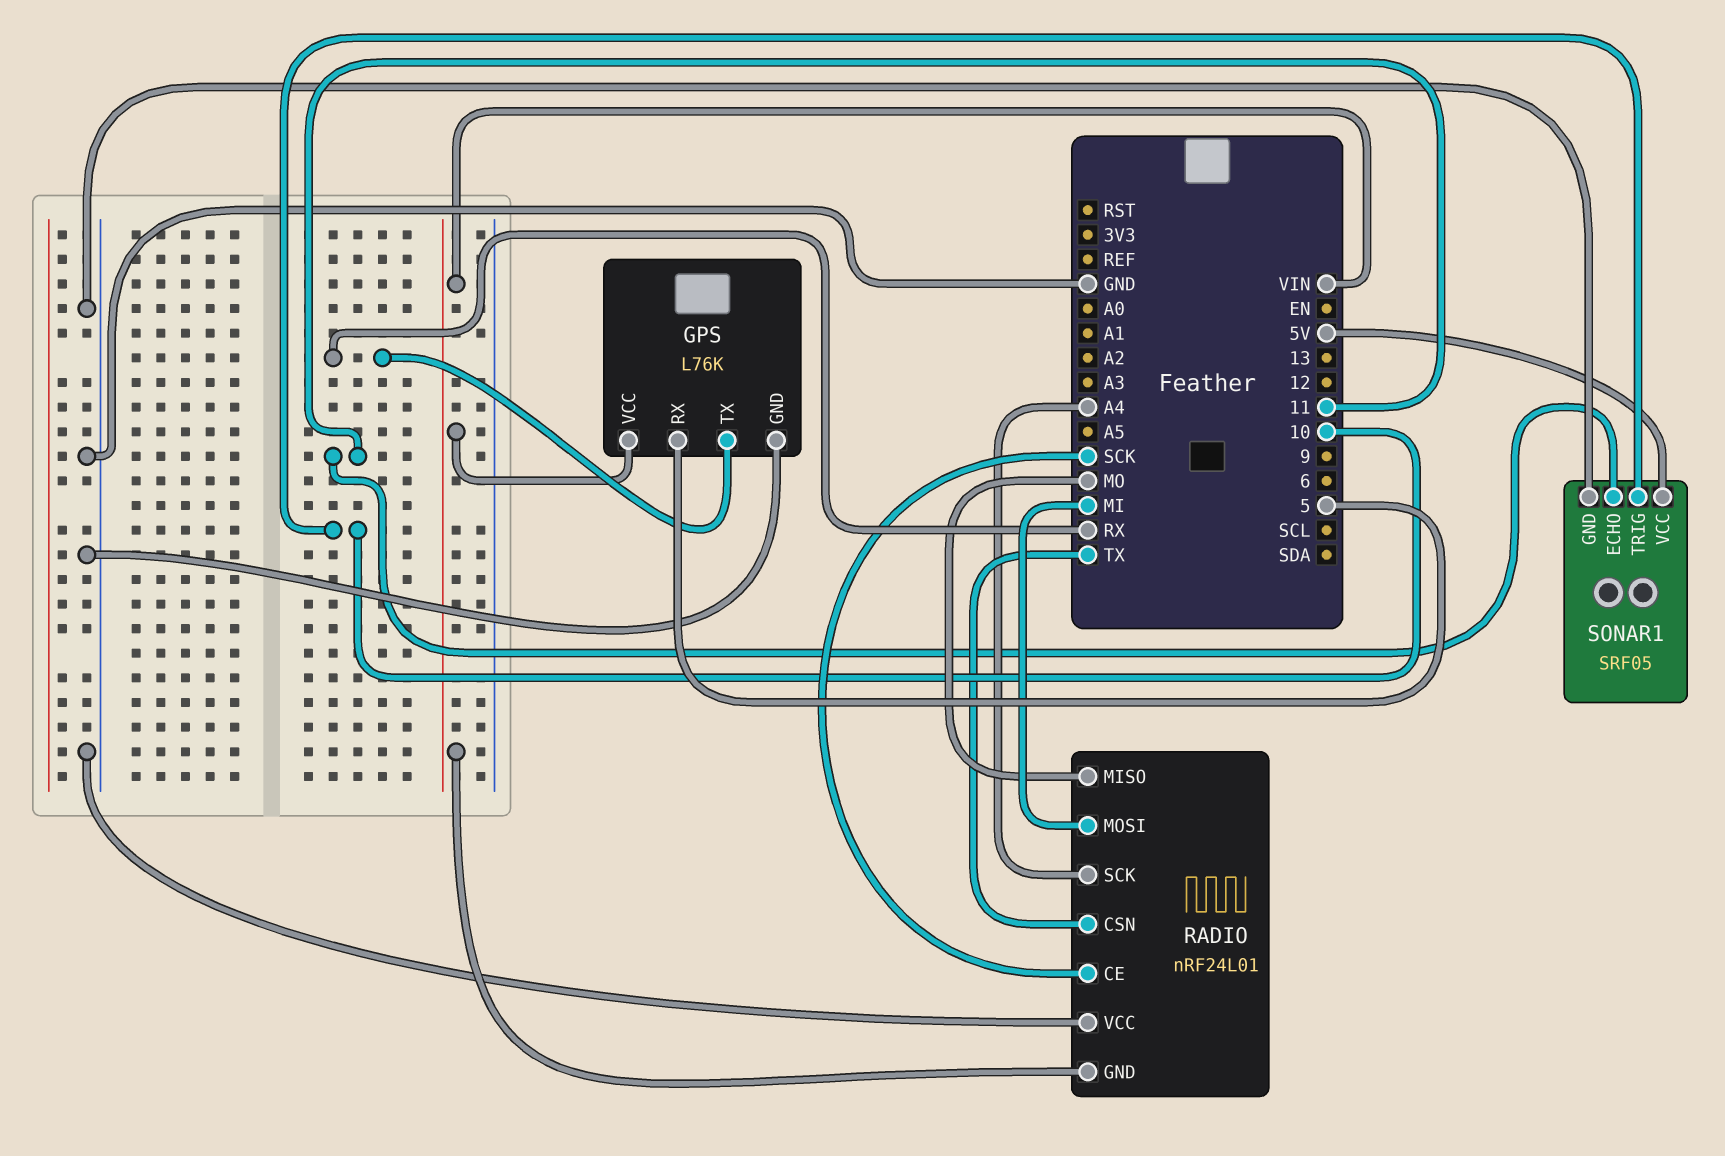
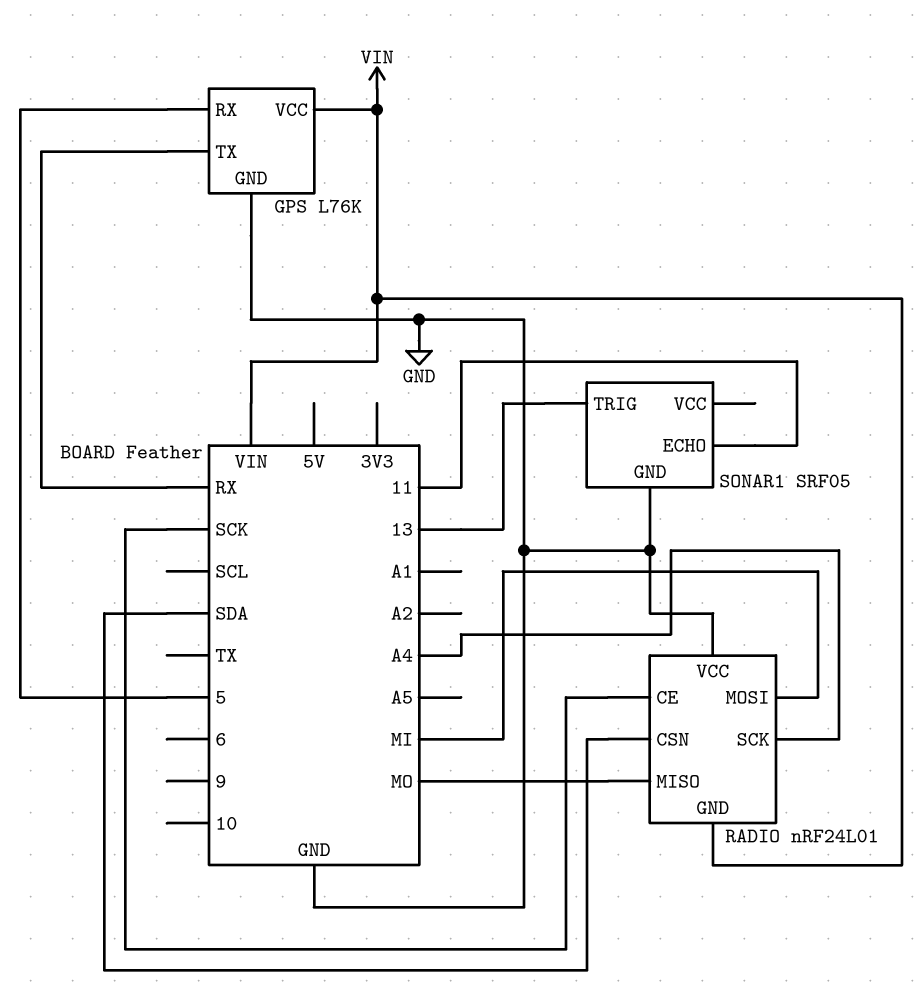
RADIO pin CSN: TX -> SDA
SONAR1 pin TRIG: 10 -> 13
SONAR1 pin VCC: 5V -> none

